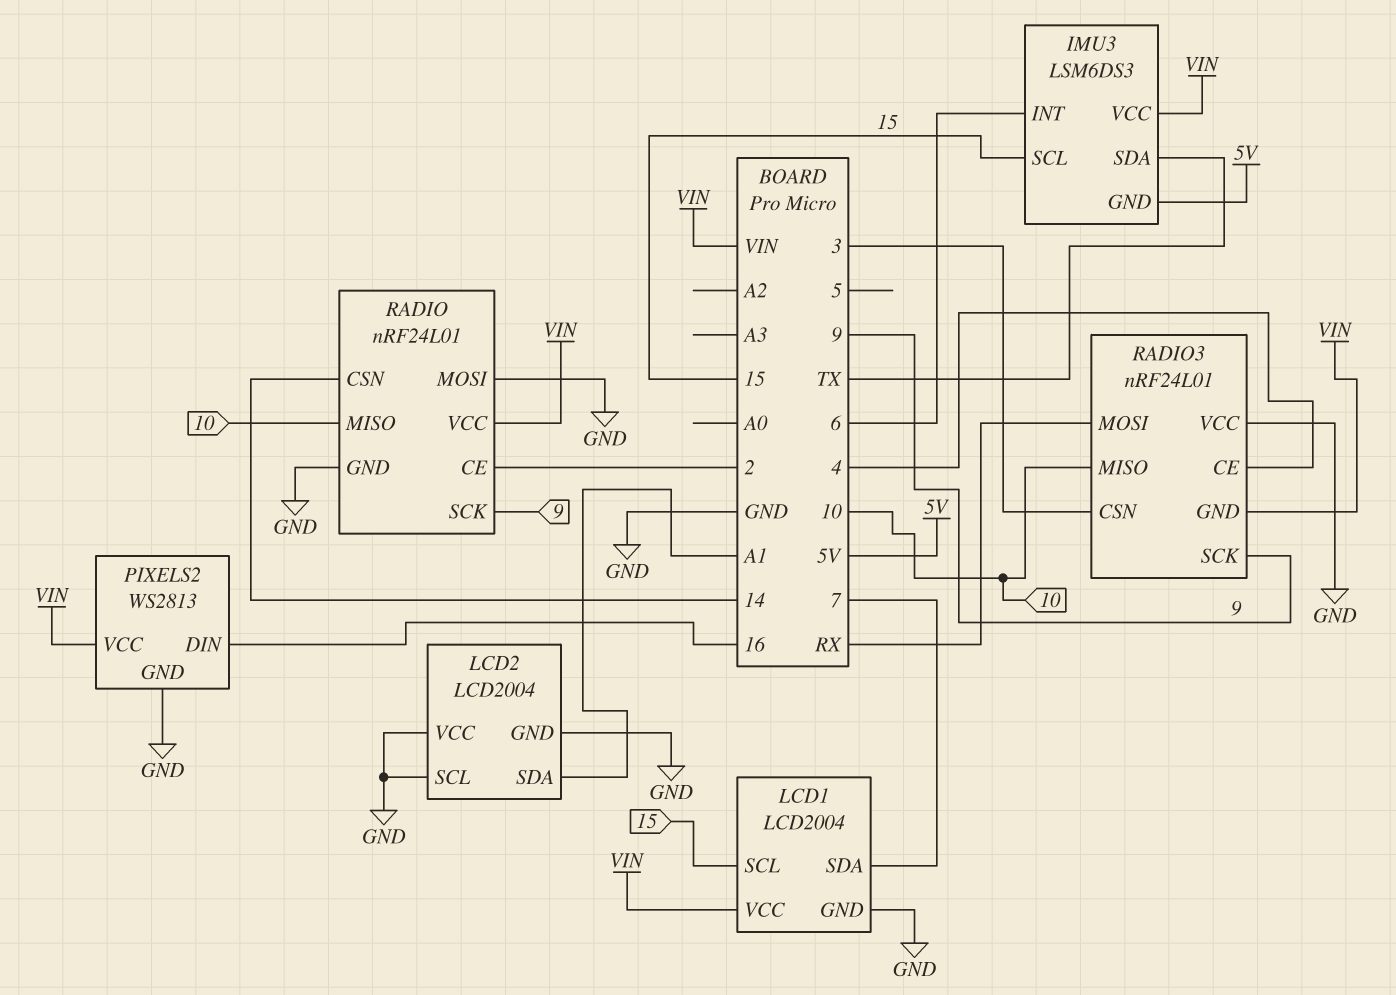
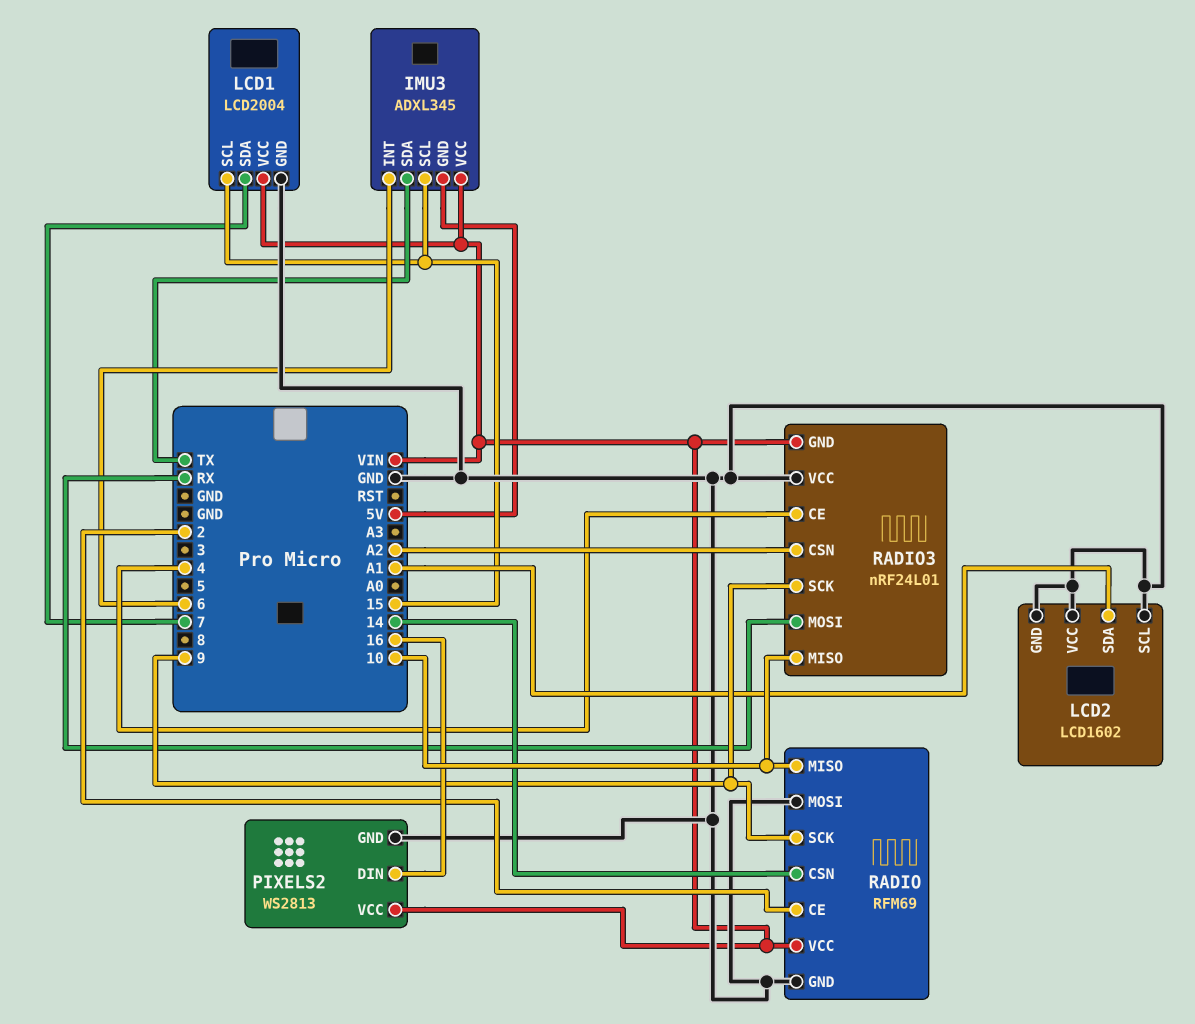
IMU3: LSM6DS3 -> ADXL345
LCD2: LCD2004 -> LCD1602
RADIO: nRF24L01 -> RFM69
RADIO3 pin CSN: 3 -> A2

